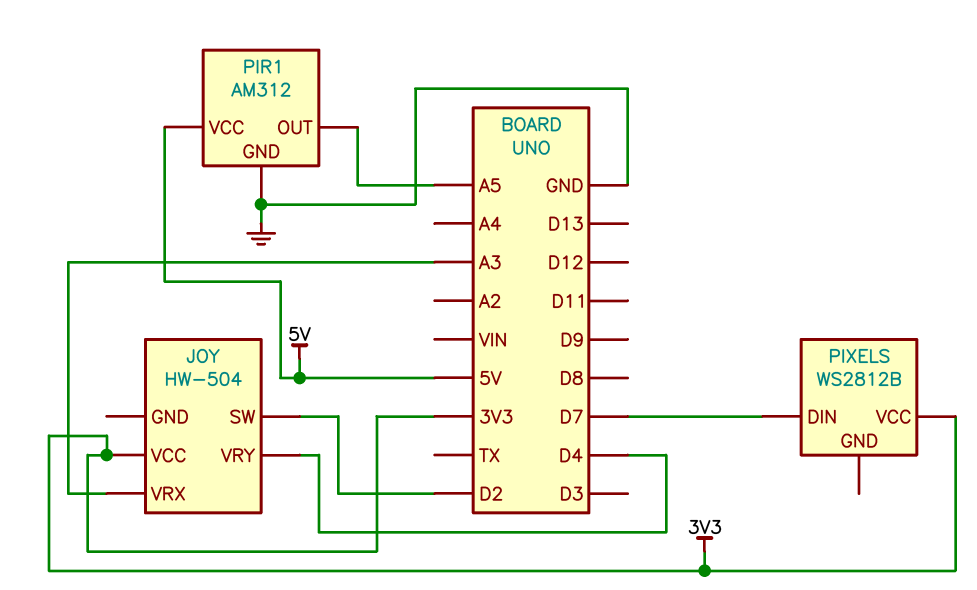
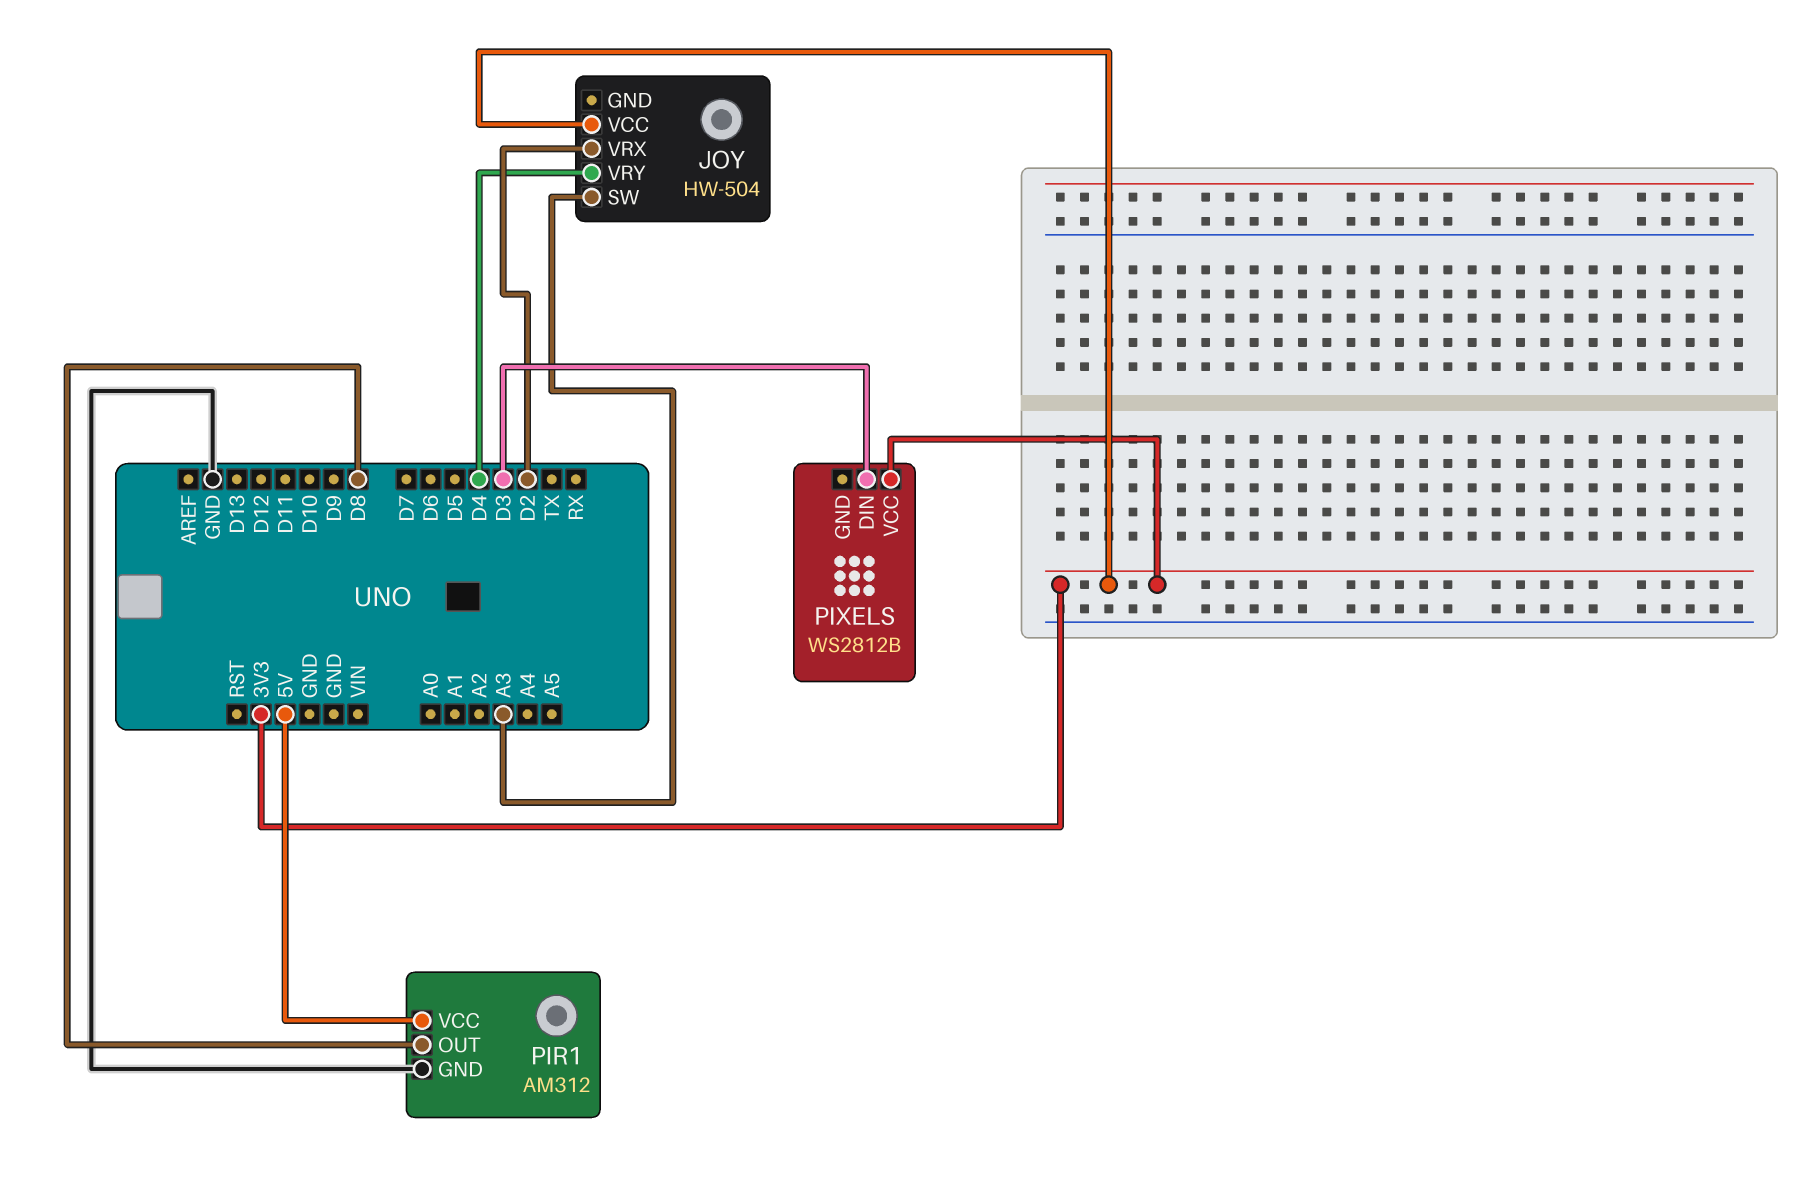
JOY pin SW: D2 -> A3
JOY pin VRX: A3 -> D2
PIR1 pin OUT: A5 -> D8
PIXELS pin DIN: D7 -> D3

